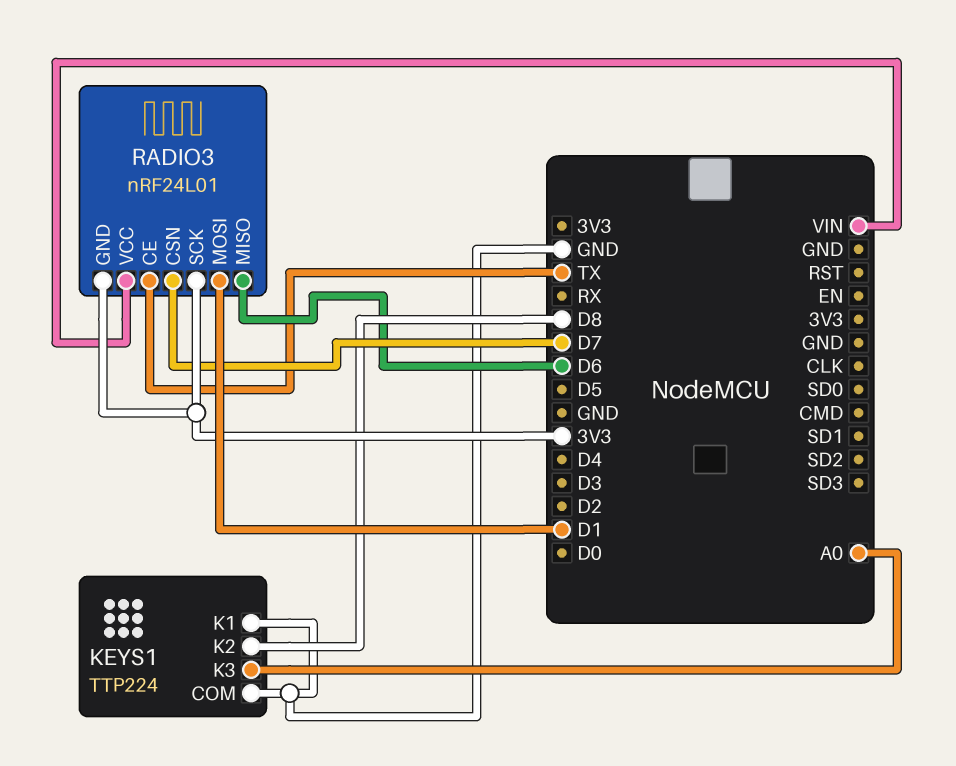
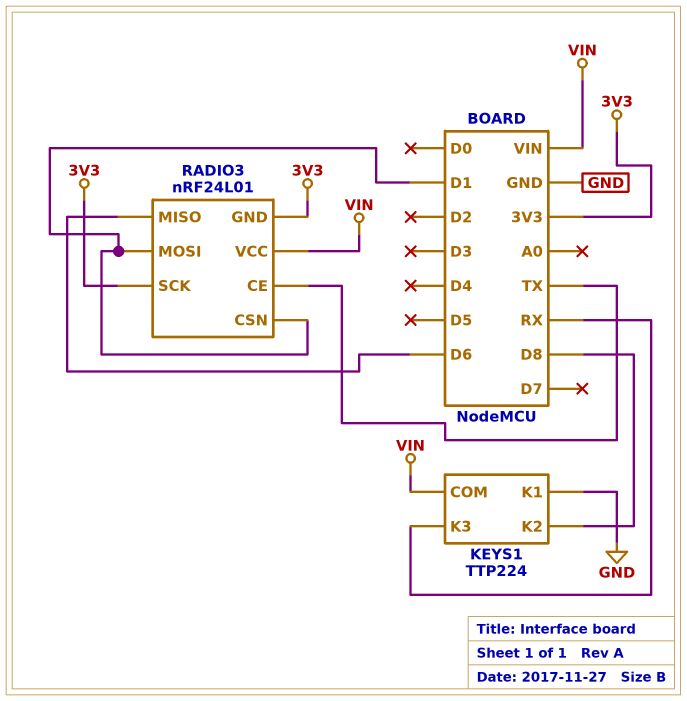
KEYS1 pin COM: GND -> VIN
KEYS1 pin K3: A0 -> RX
RADIO3 pin CSN: D7 -> D1

